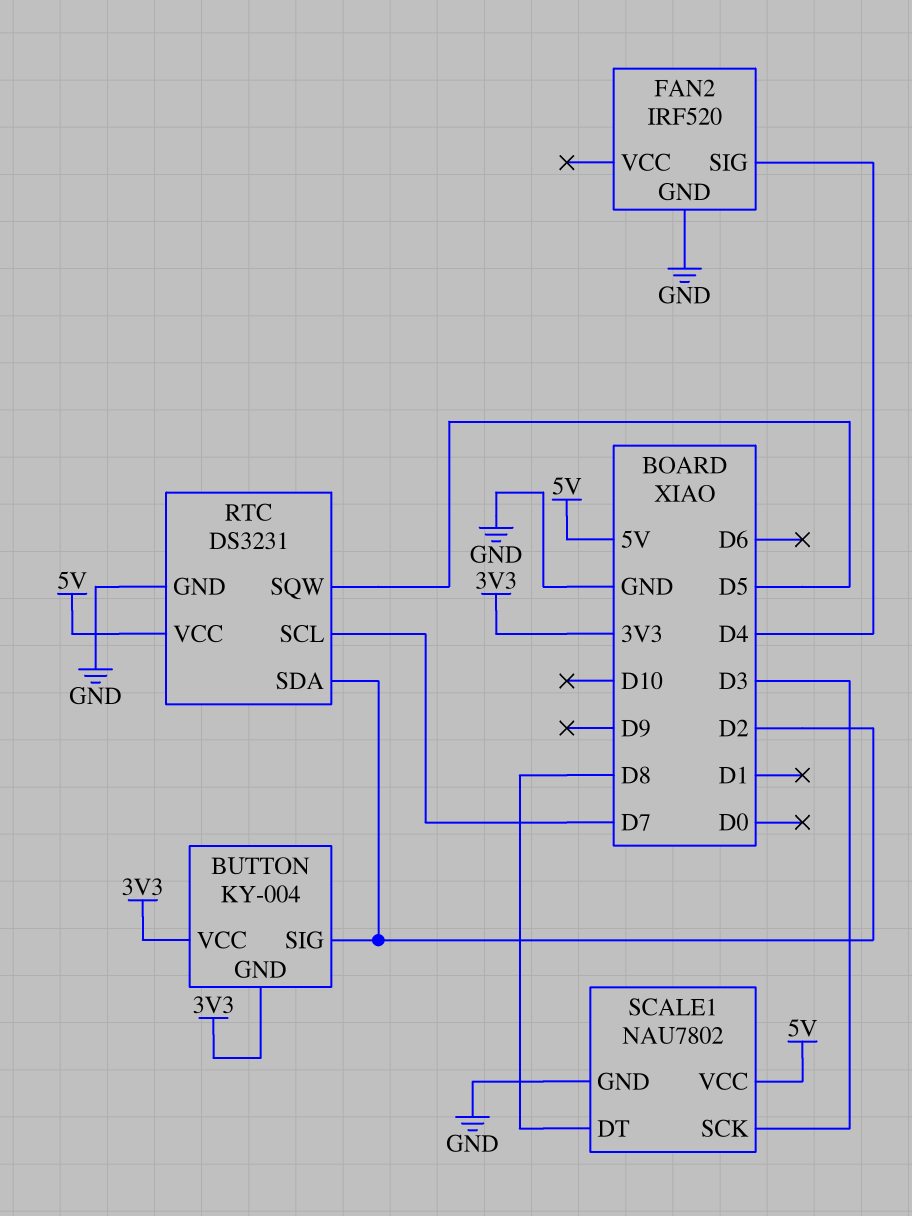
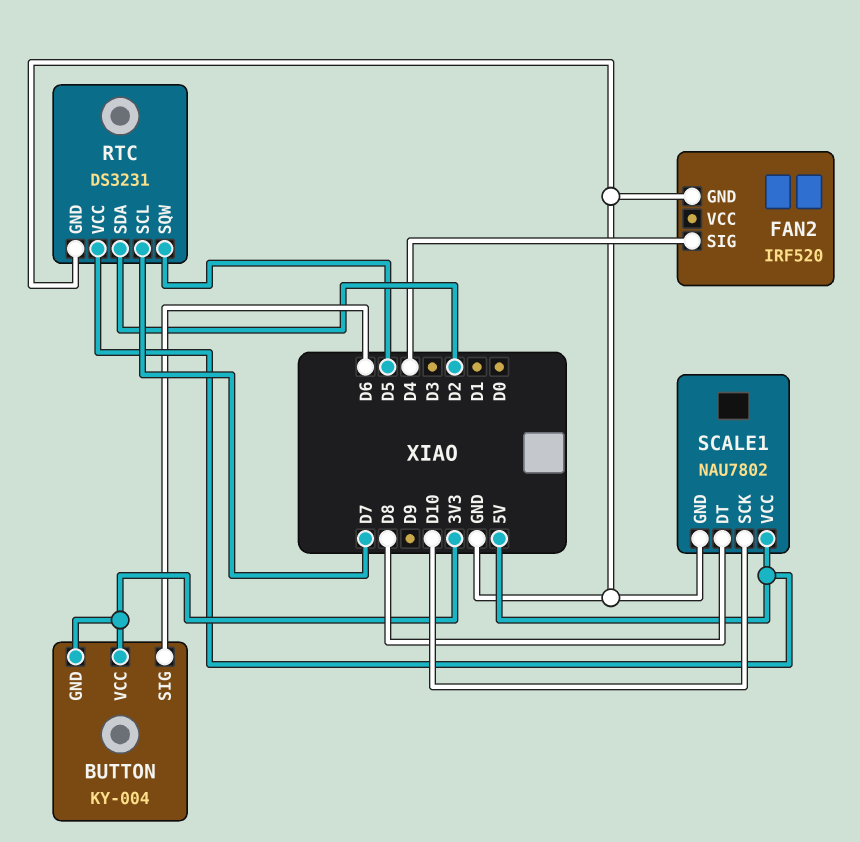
BUTTON pin SIG: D2 -> D6
SCALE1 pin SCK: D3 -> D10

